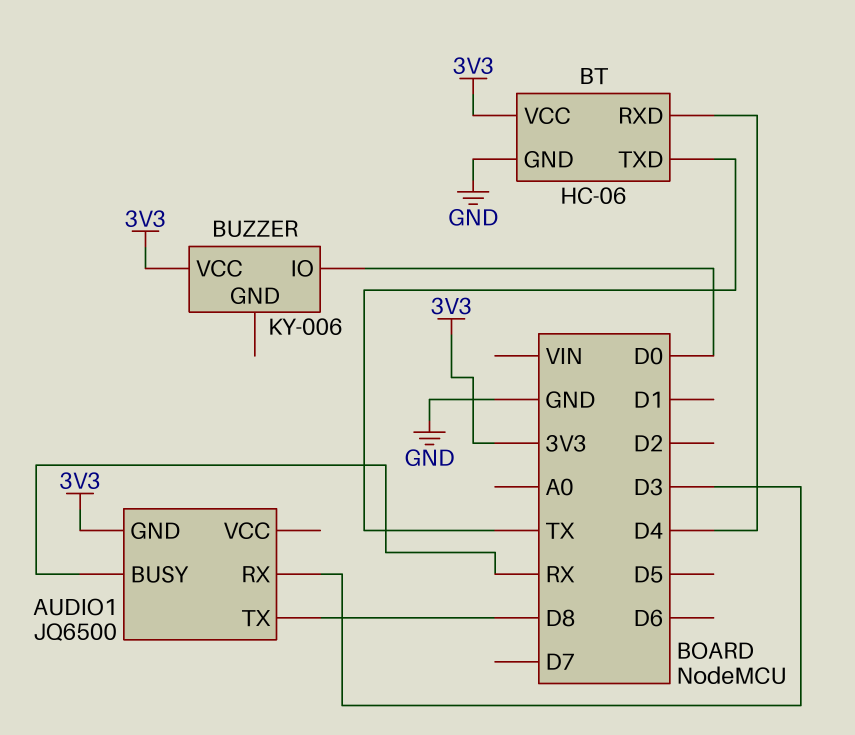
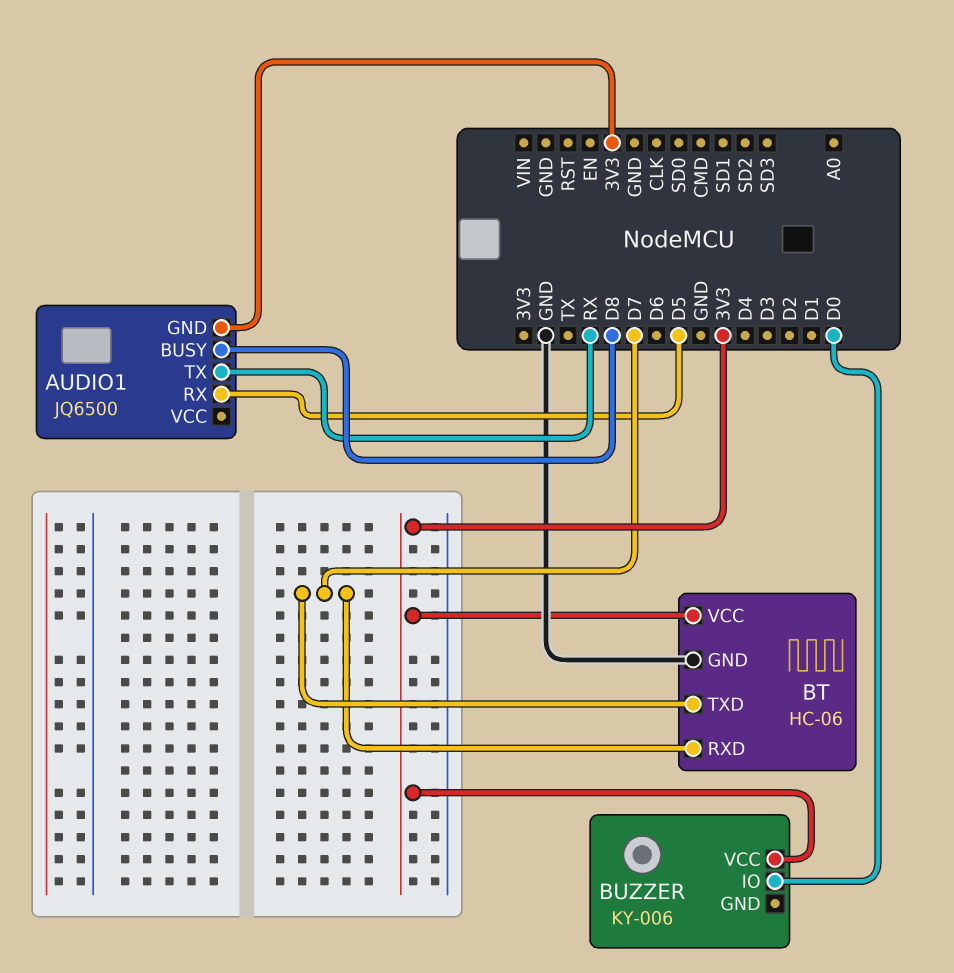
AUDIO1 pin BUSY: RX -> D8
AUDIO1 pin RX: D3 -> D5
AUDIO1 pin TX: D8 -> RX
BT pin RXD: D4 -> D7
BT pin TXD: TX -> D7

